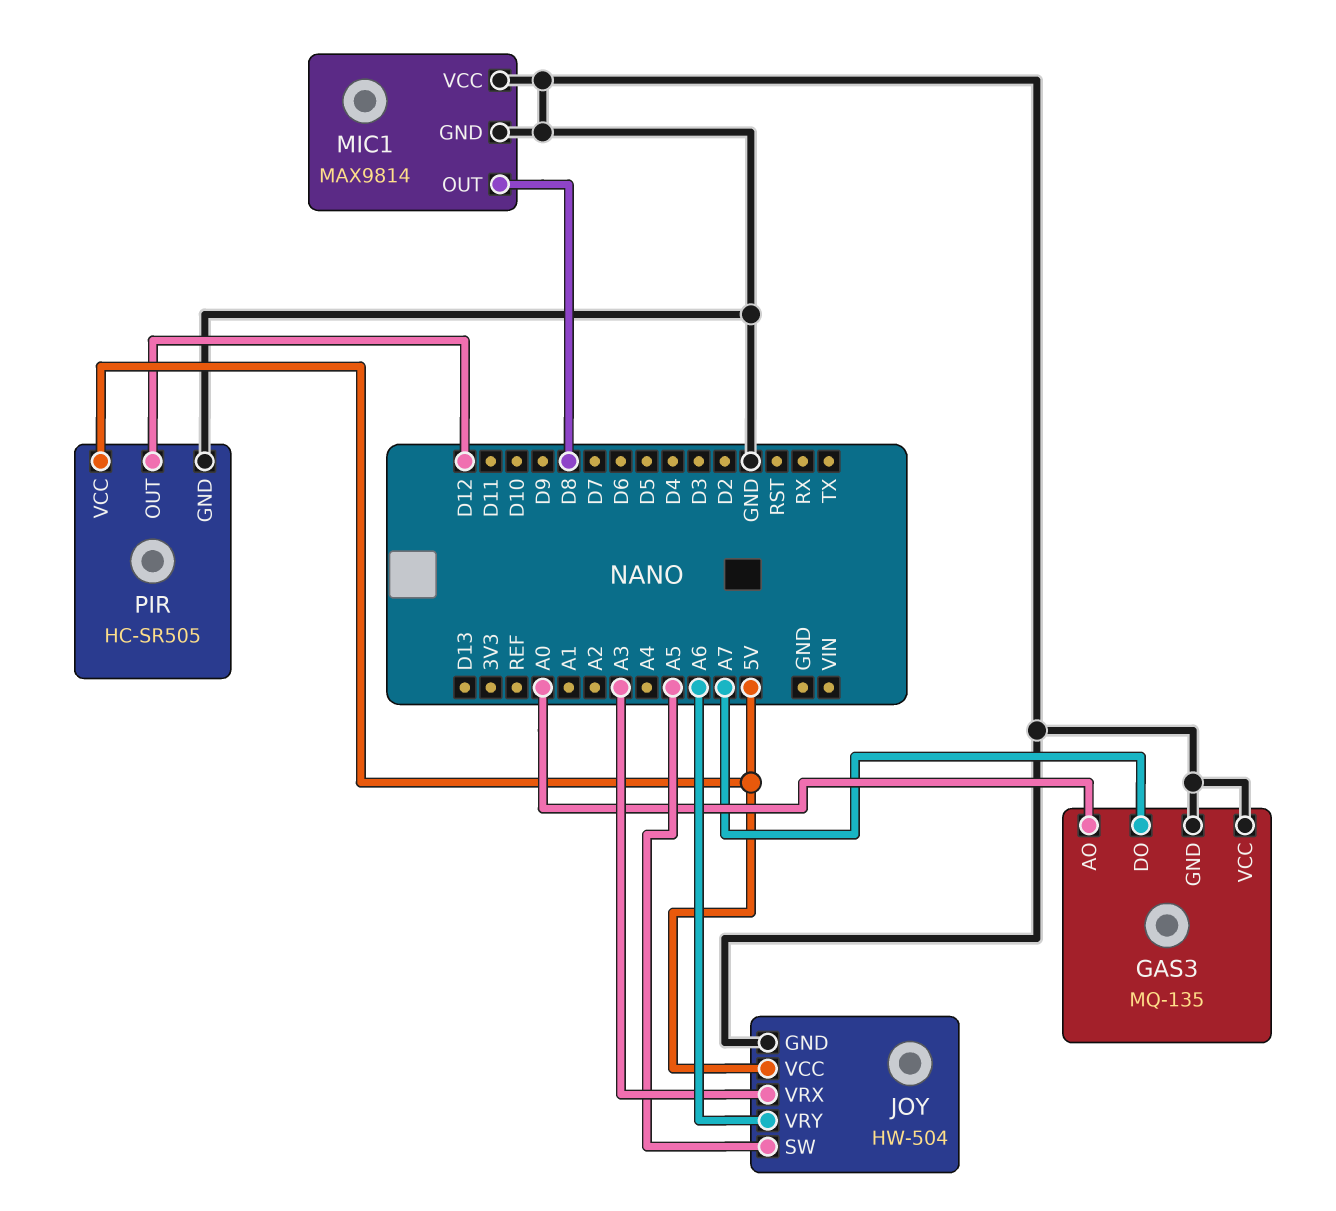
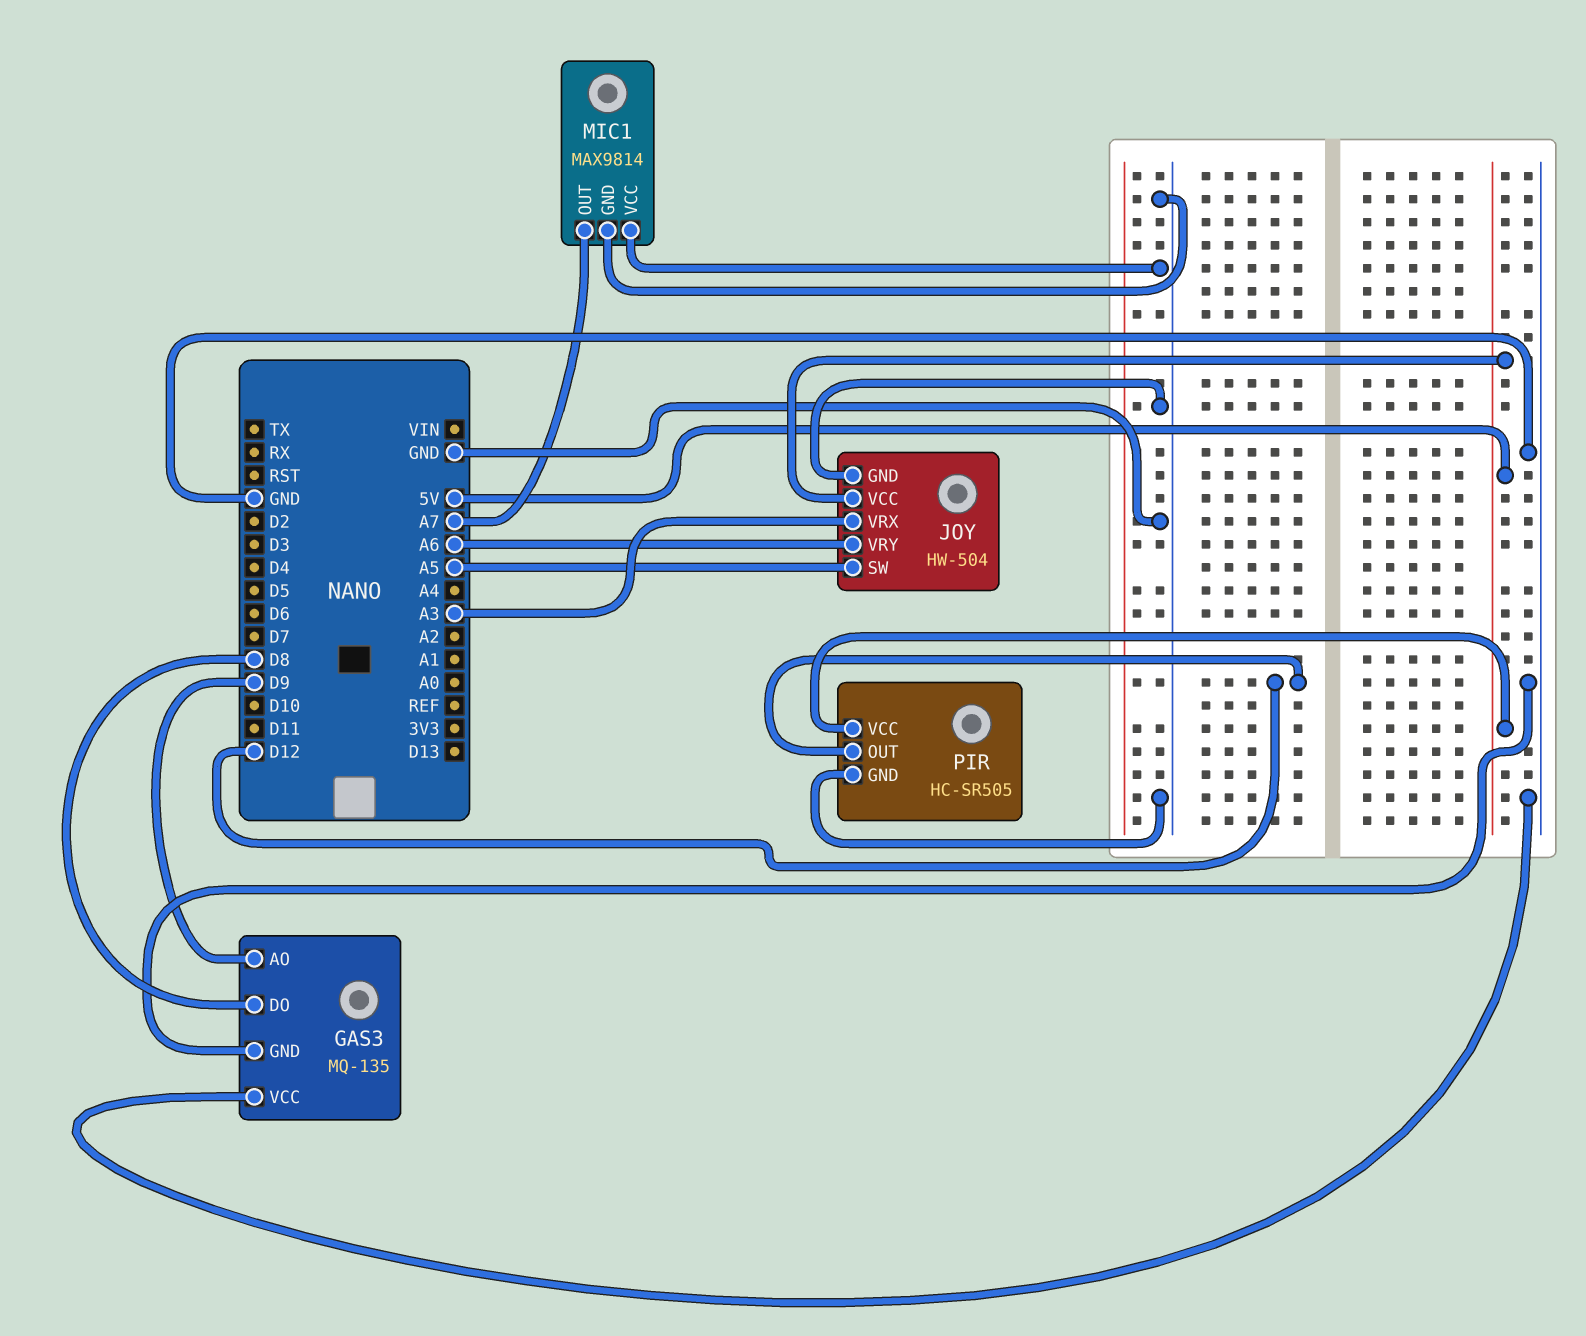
GAS3 pin AO: A0 -> D9
GAS3 pin DO: A7 -> D8
MIC1 pin OUT: D8 -> A7

